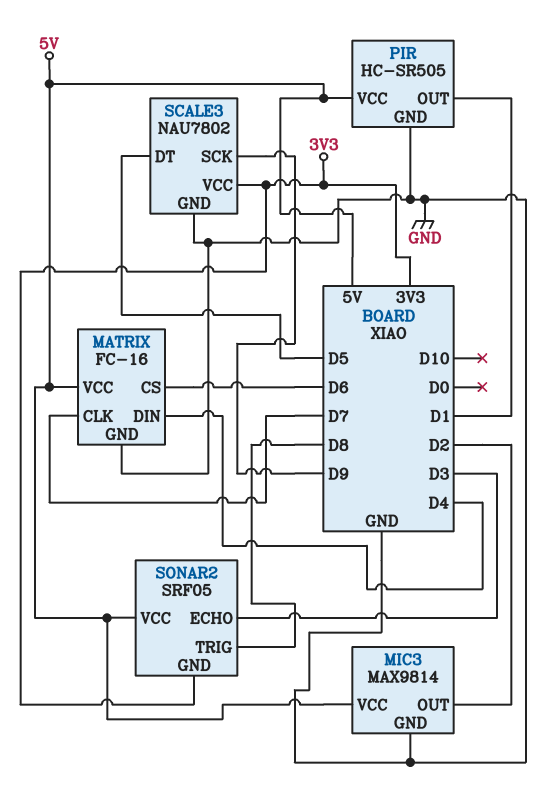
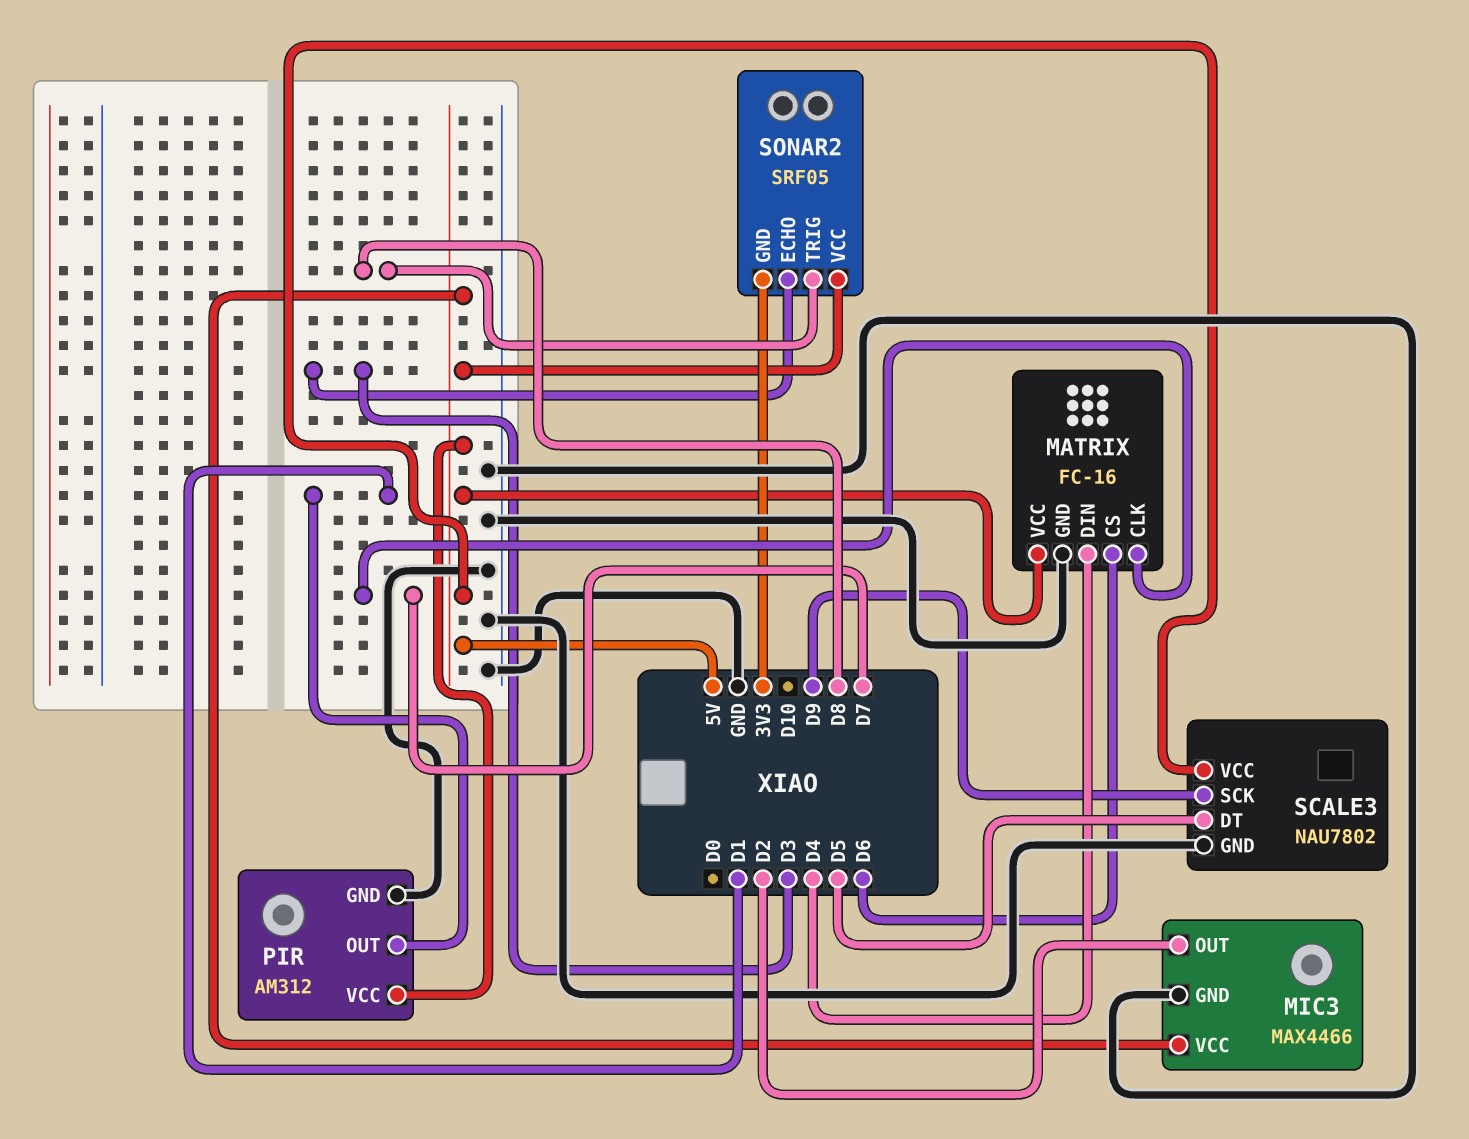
MIC3: MAX9814 -> MAX4466
PIR: HC-SR505 -> AM312
SCALE3 pin VCC: 3V3 -> 5V

